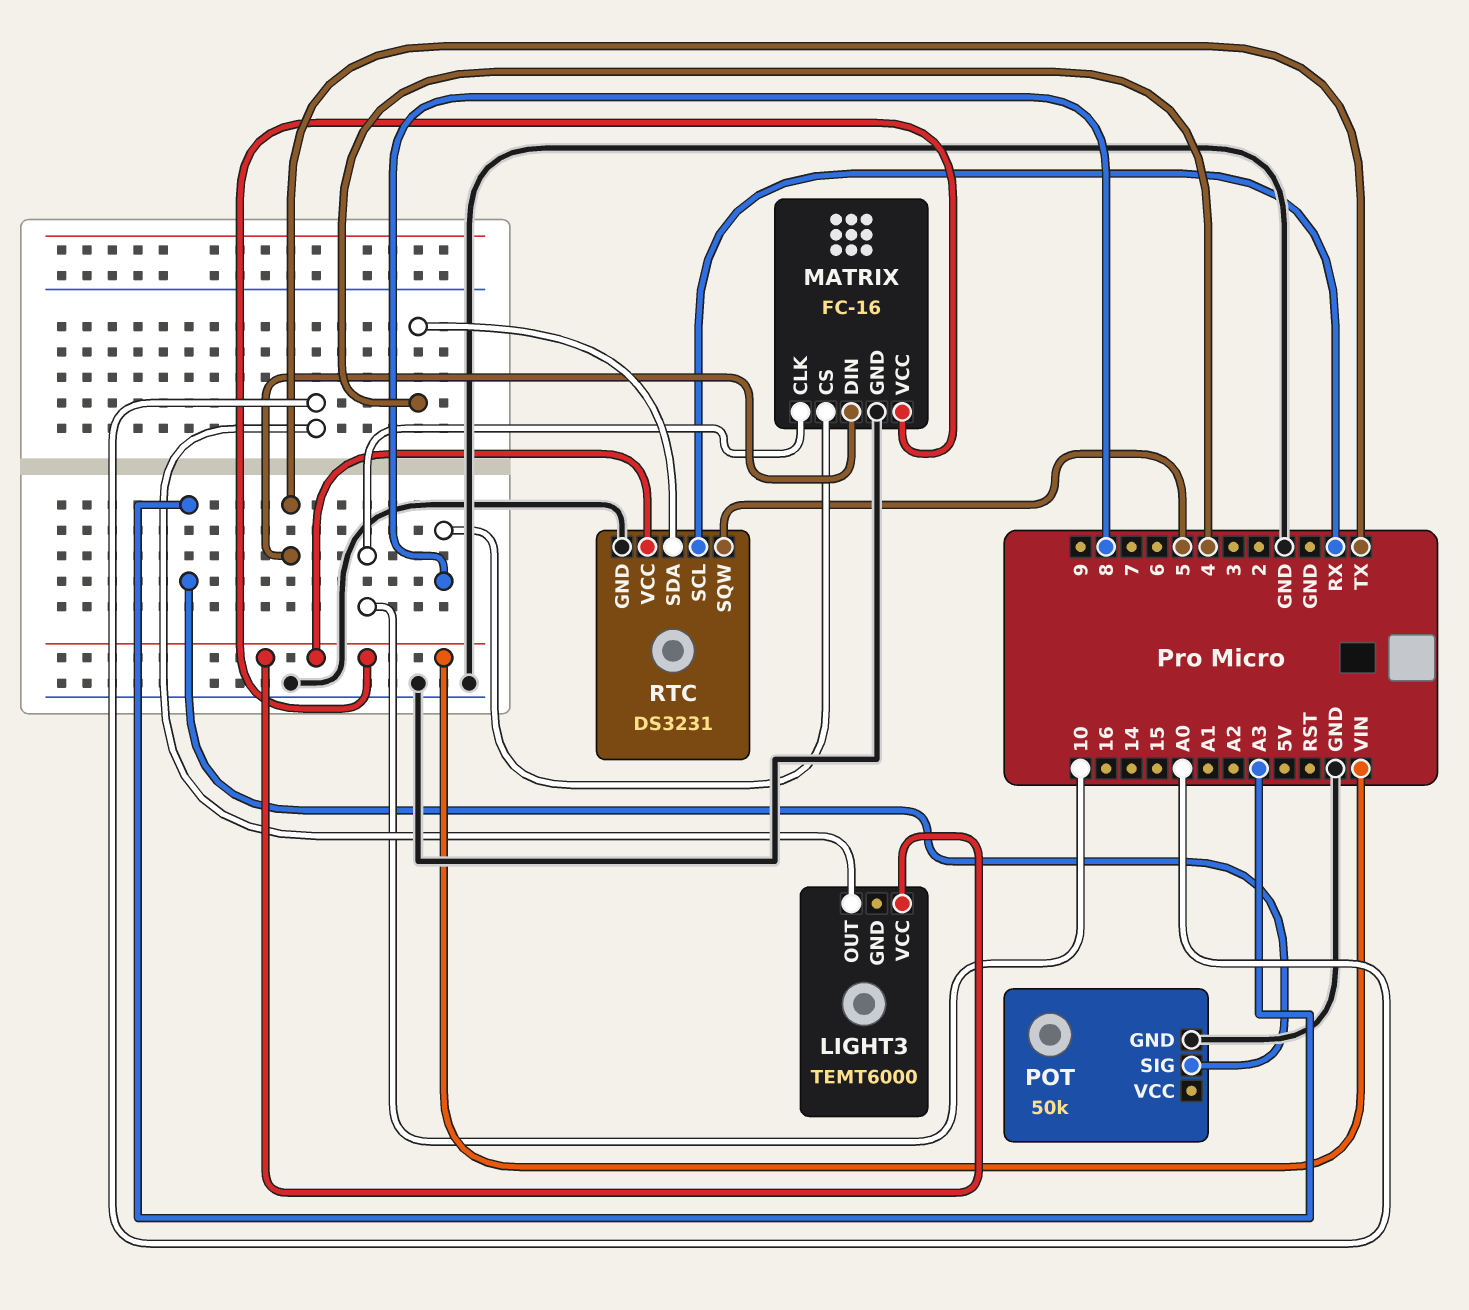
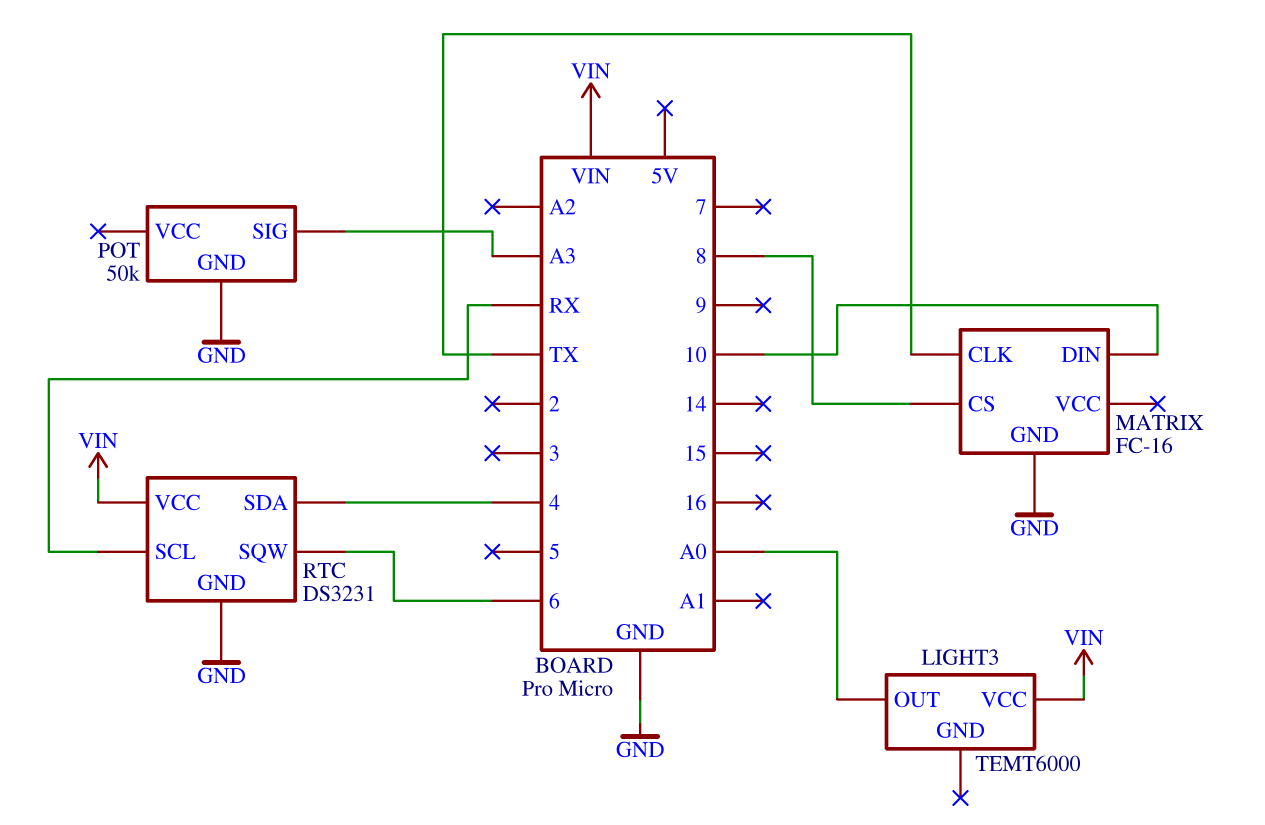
MATRIX pin CLK: 10 -> TX
MATRIX pin DIN: TX -> 10
MATRIX pin VCC: VIN -> none
RTC pin SQW: 5 -> 6

